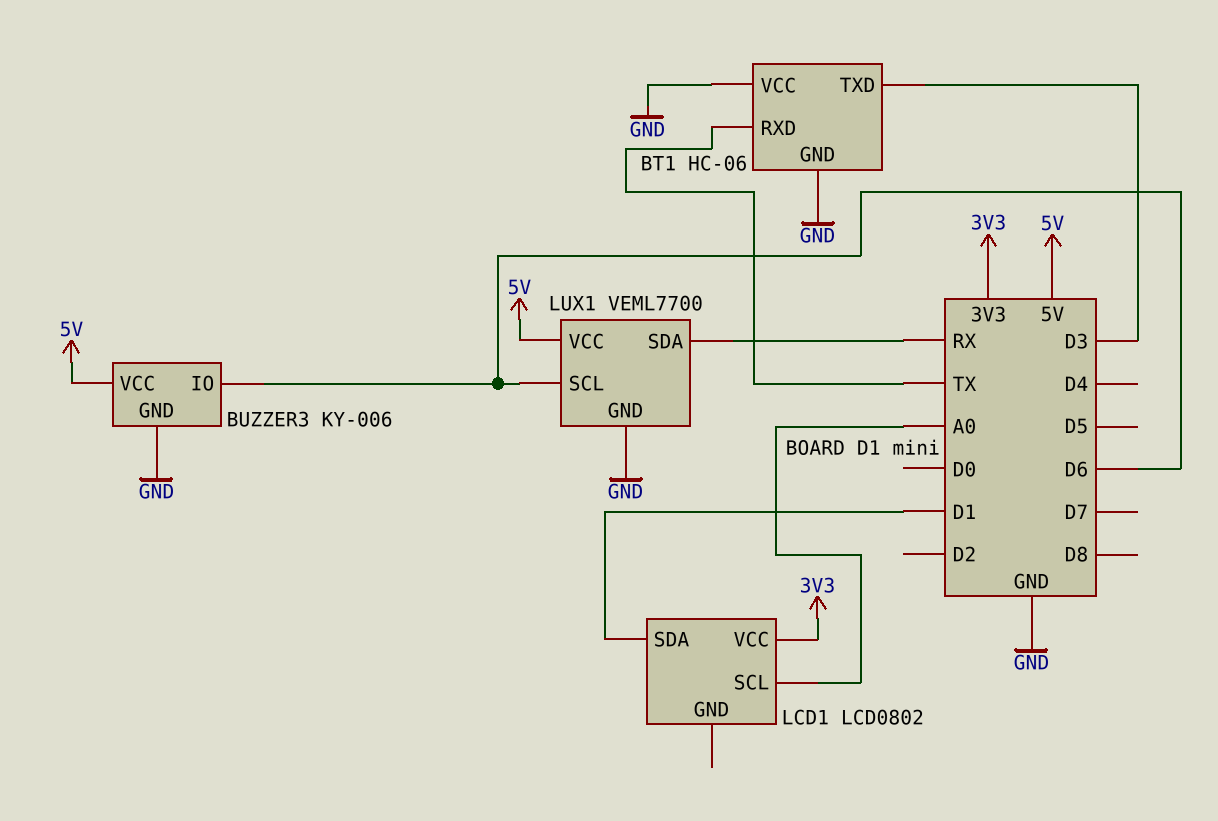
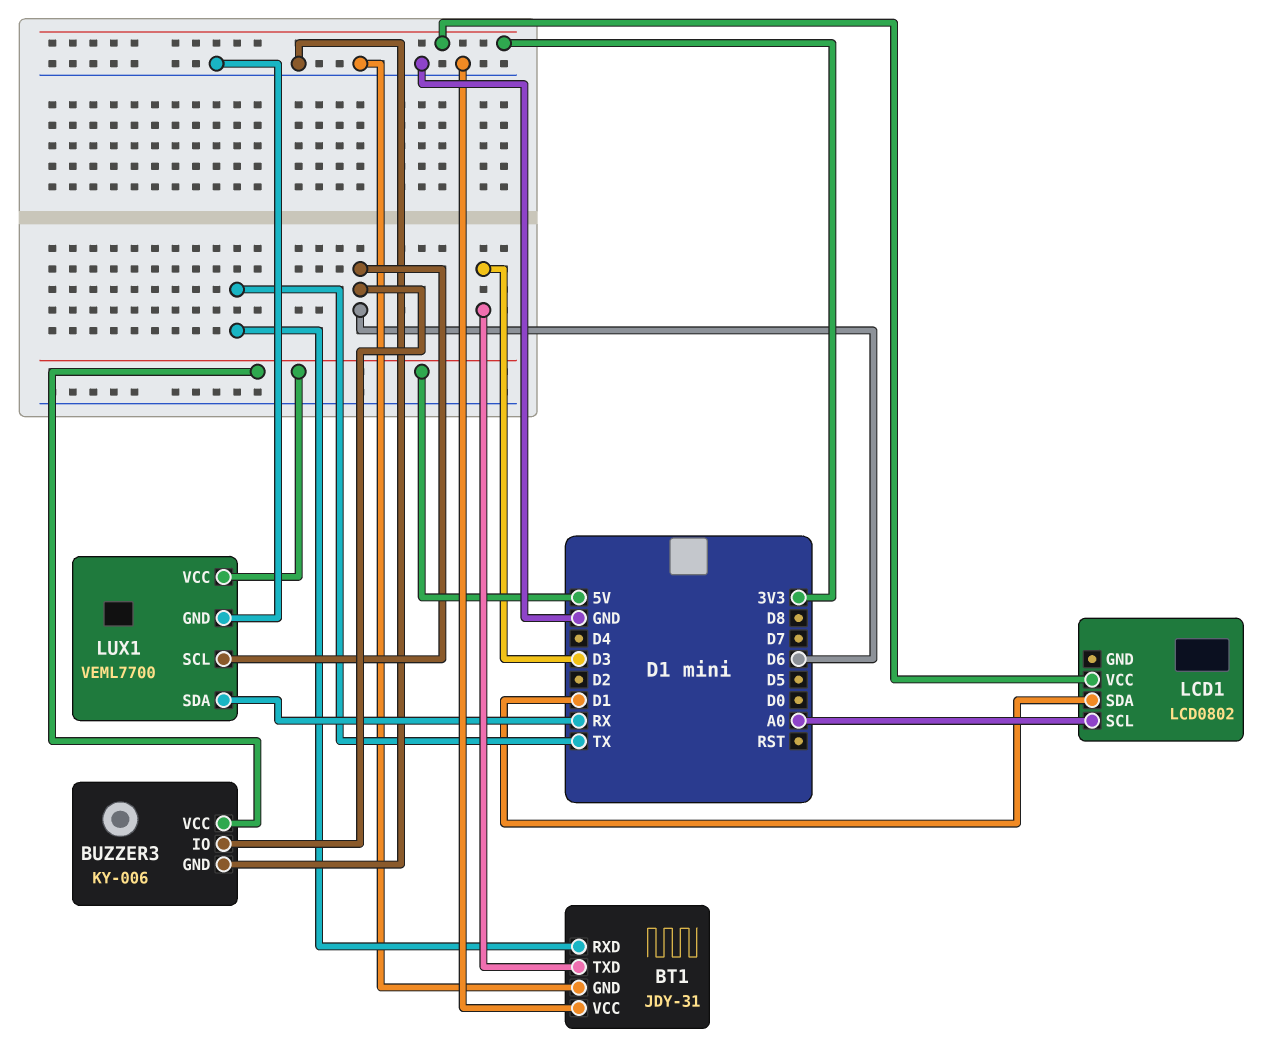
BT1: HC-06 -> JDY-31

